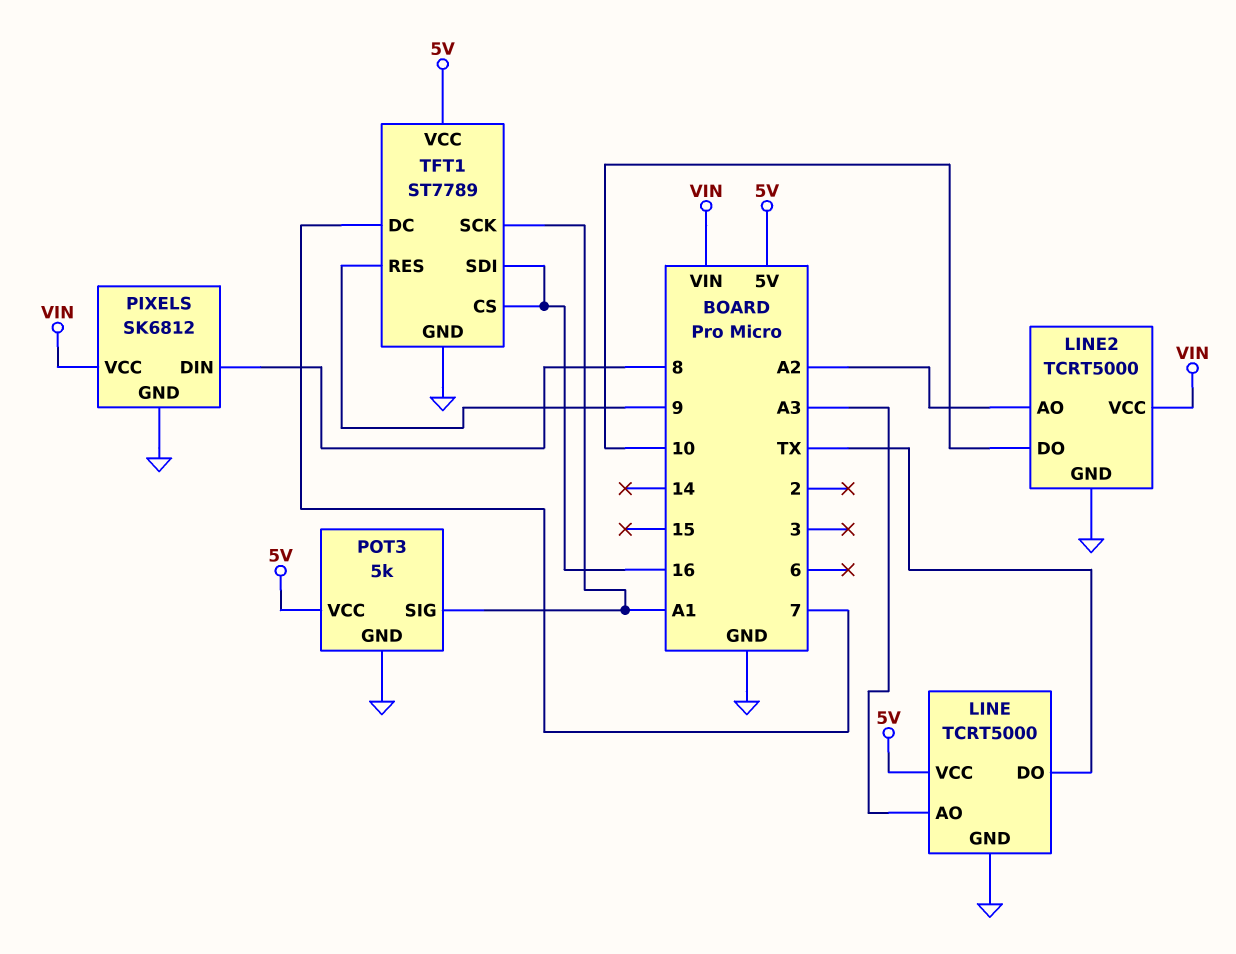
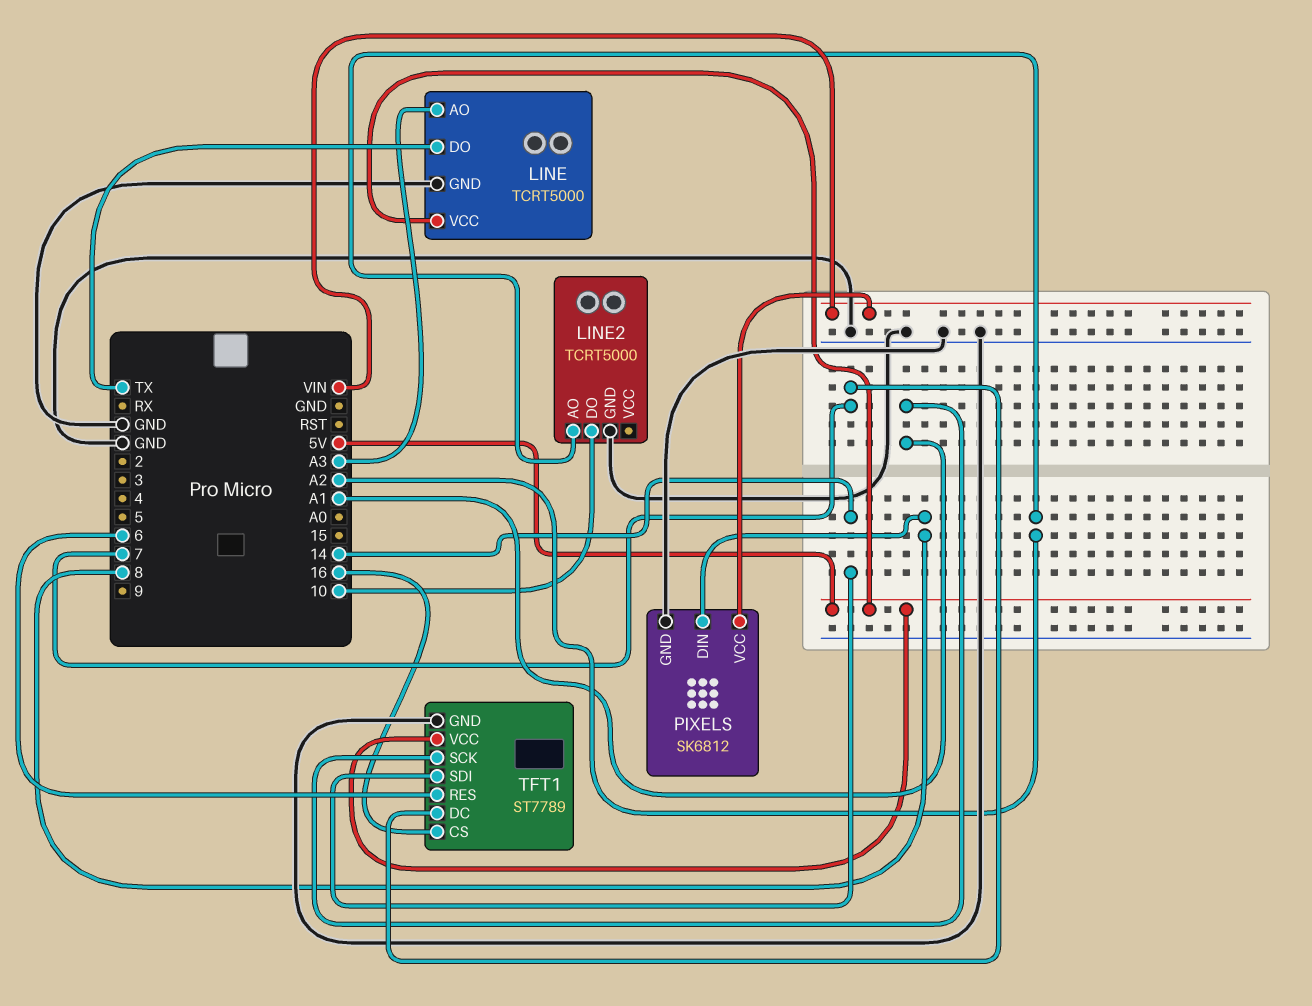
LINE2 pin VCC: VIN -> none
POT3: 5k -> none
POT3 pin GND: GND -> none
POT3 pin SIG: A1 -> none
POT3 pin VCC: 5V -> none
TFT1 pin RES: 9 -> 6
TFT1 pin SDI: 16 -> 14

